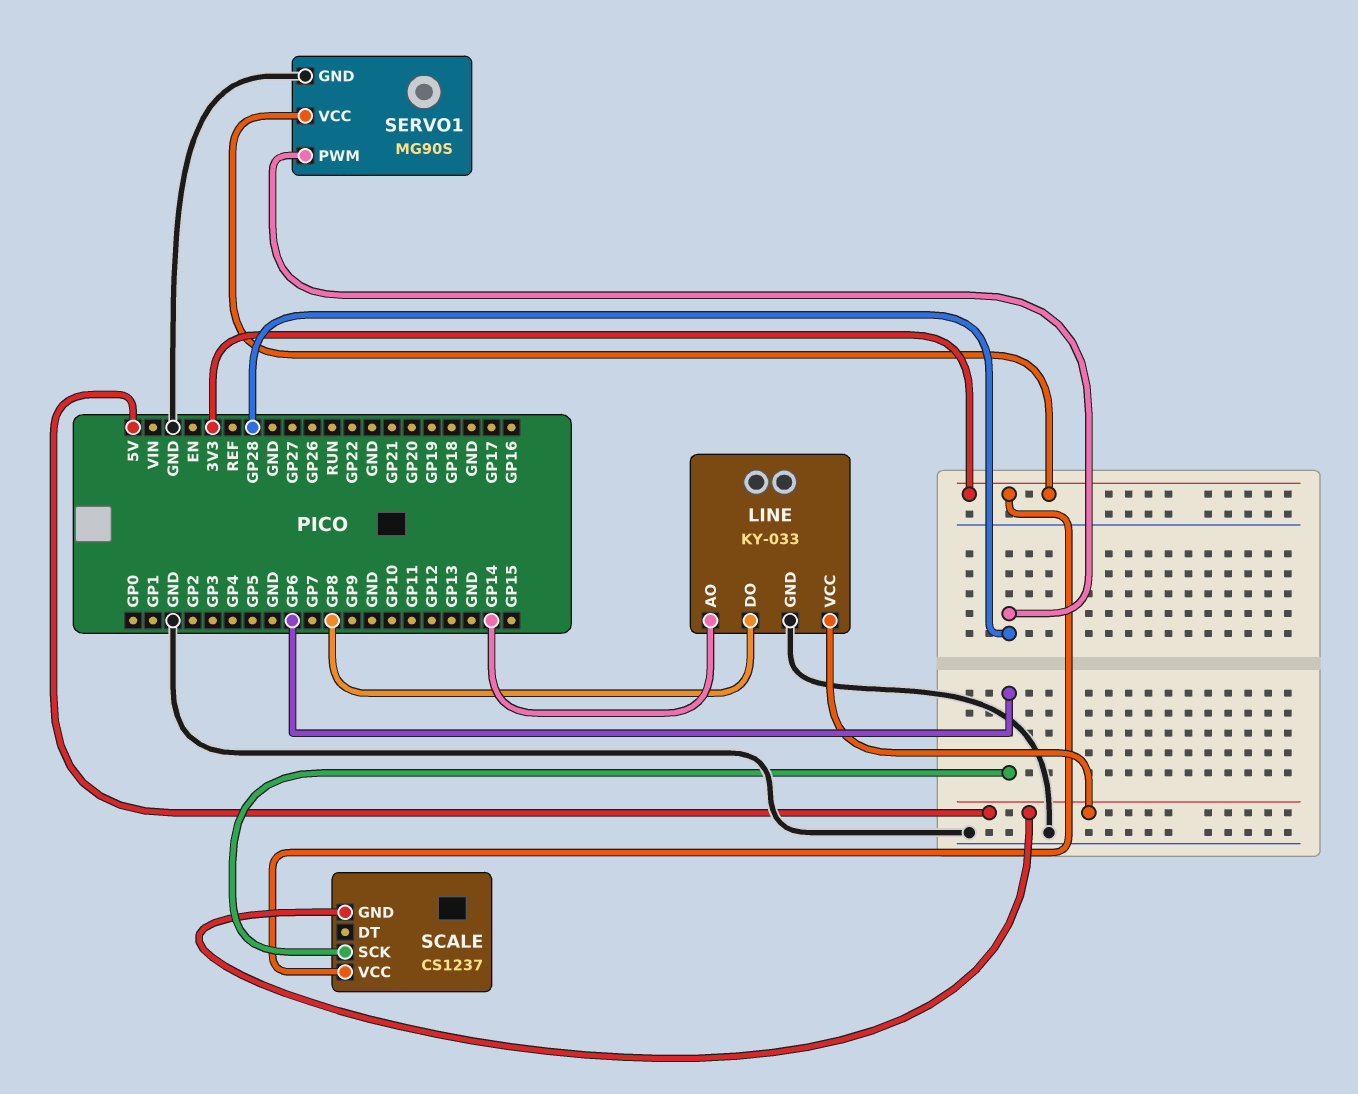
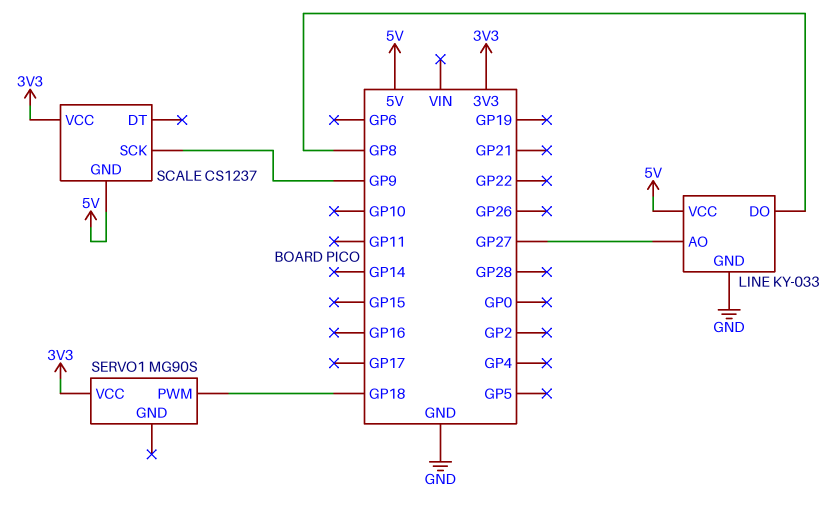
LINE pin AO: GP14 -> GP27
SCALE pin SCK: GP6 -> GP9
SERVO1 pin GND: GND -> none
SERVO1 pin PWM: GP28 -> GP18

